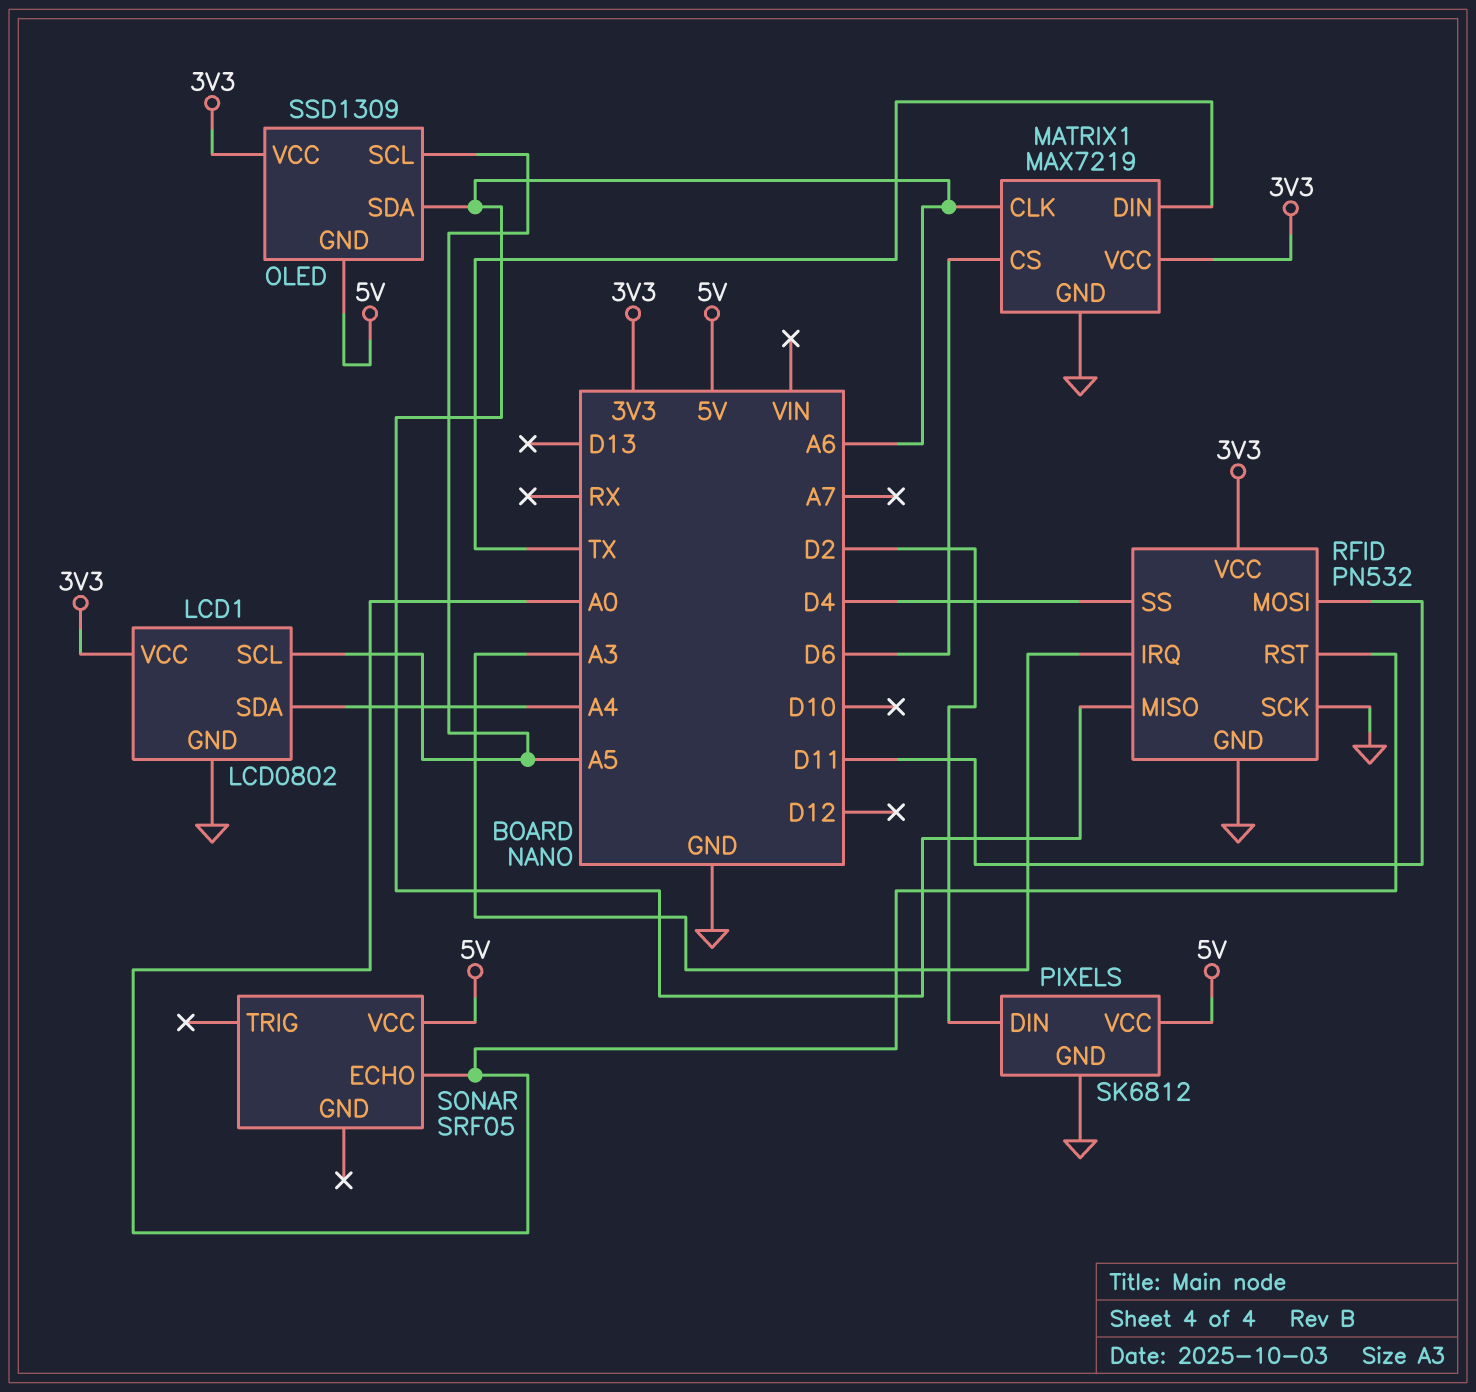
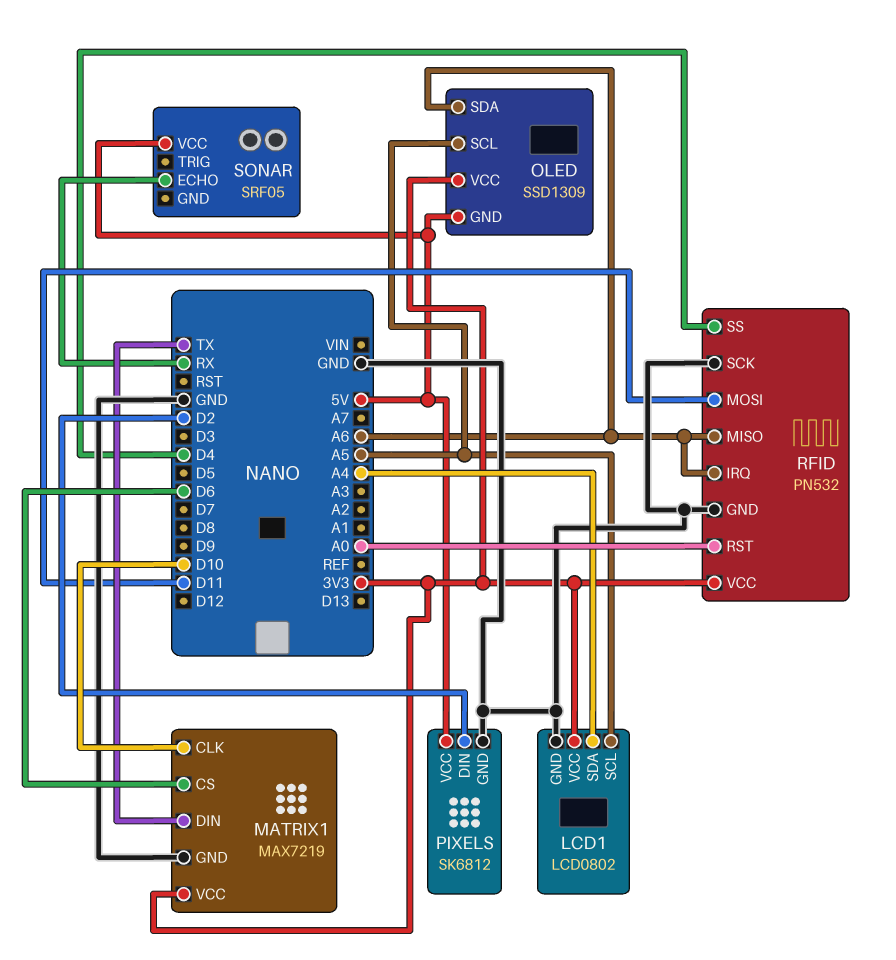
MATRIX1 pin CLK: A6 -> D10
RFID pin IRQ: A3 -> A6
SONAR pin ECHO: A0 -> RX

